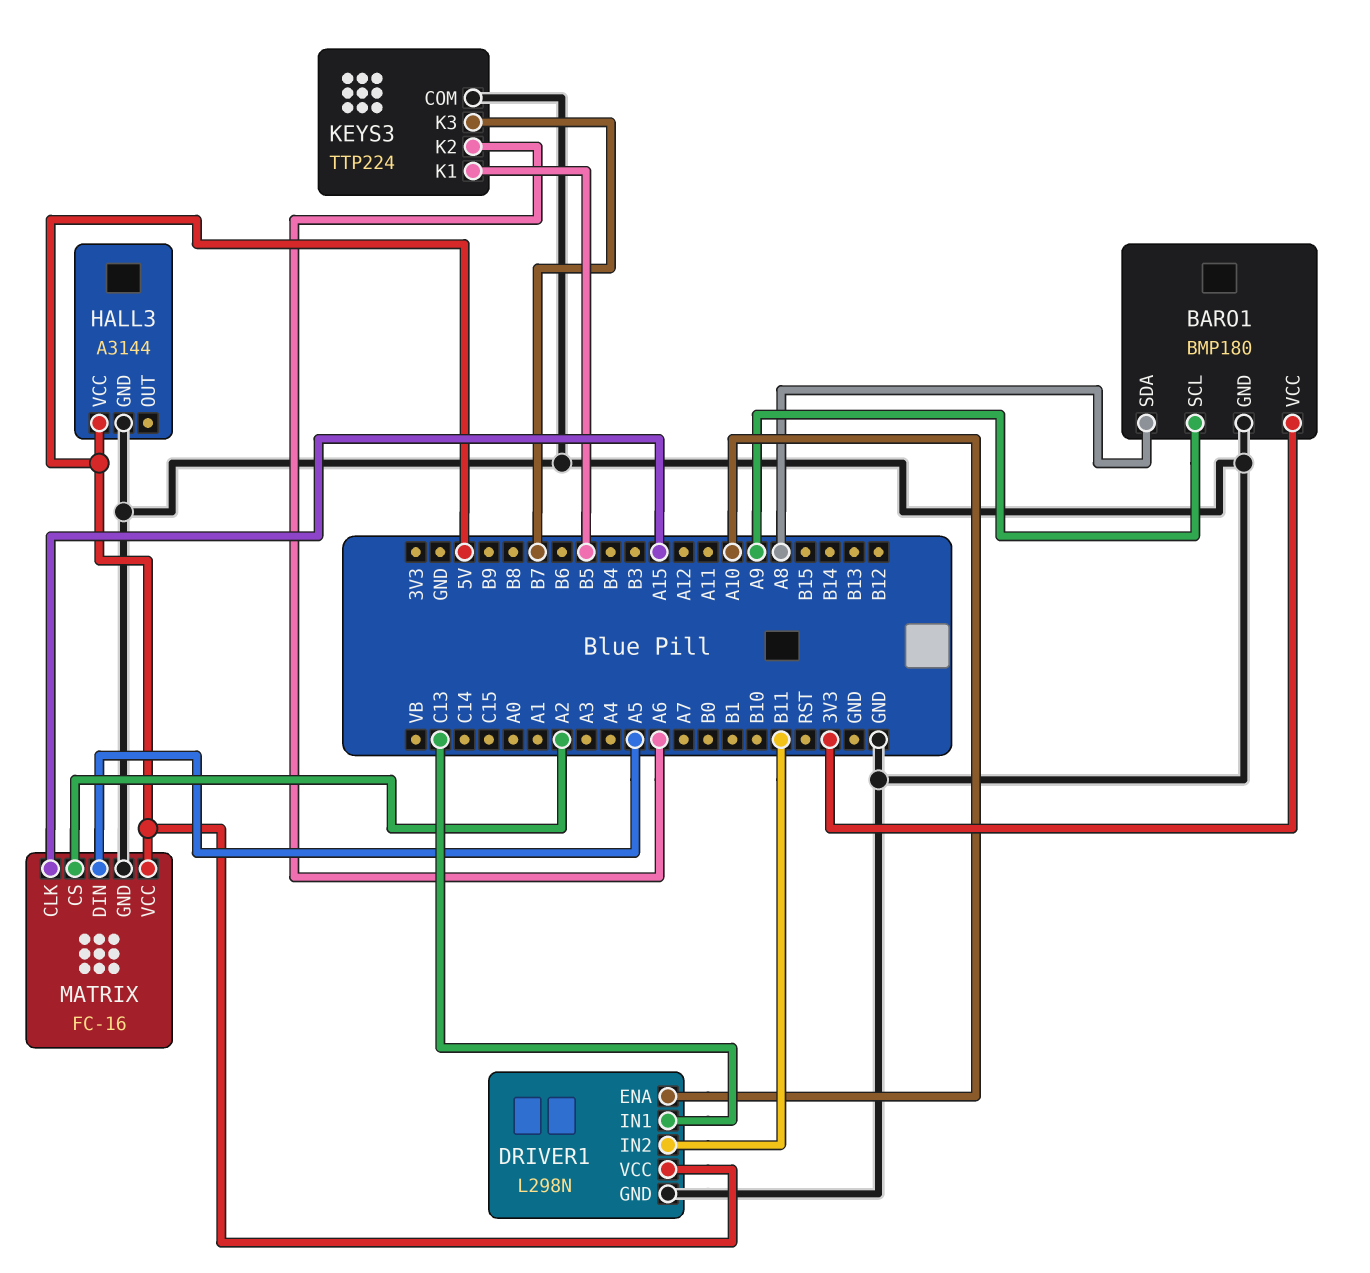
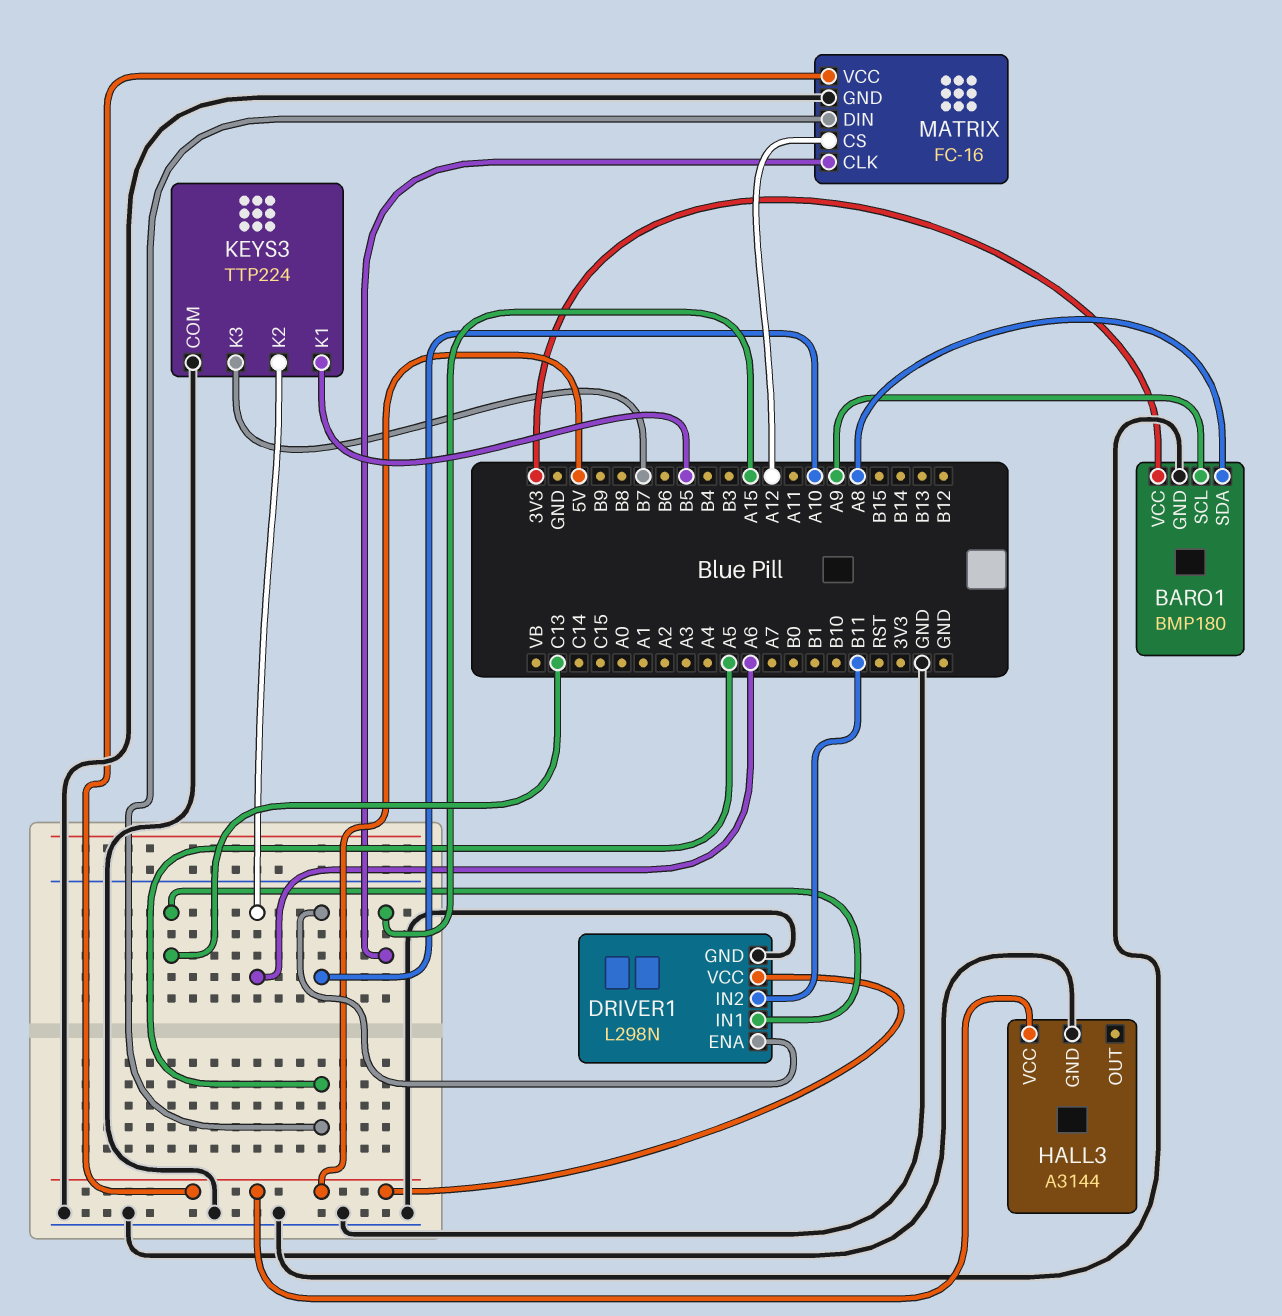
MATRIX pin CS: A2 -> A12

